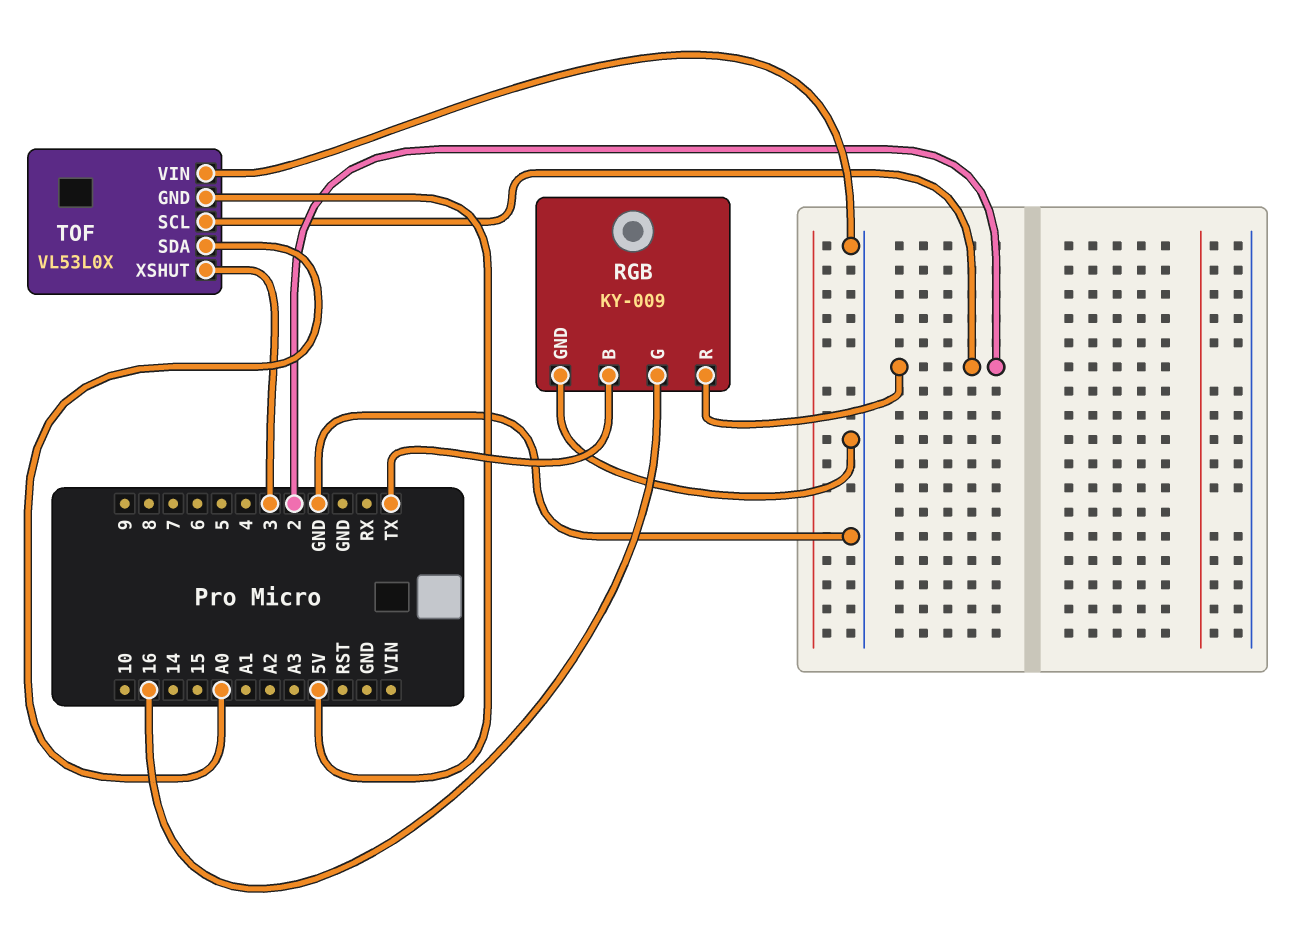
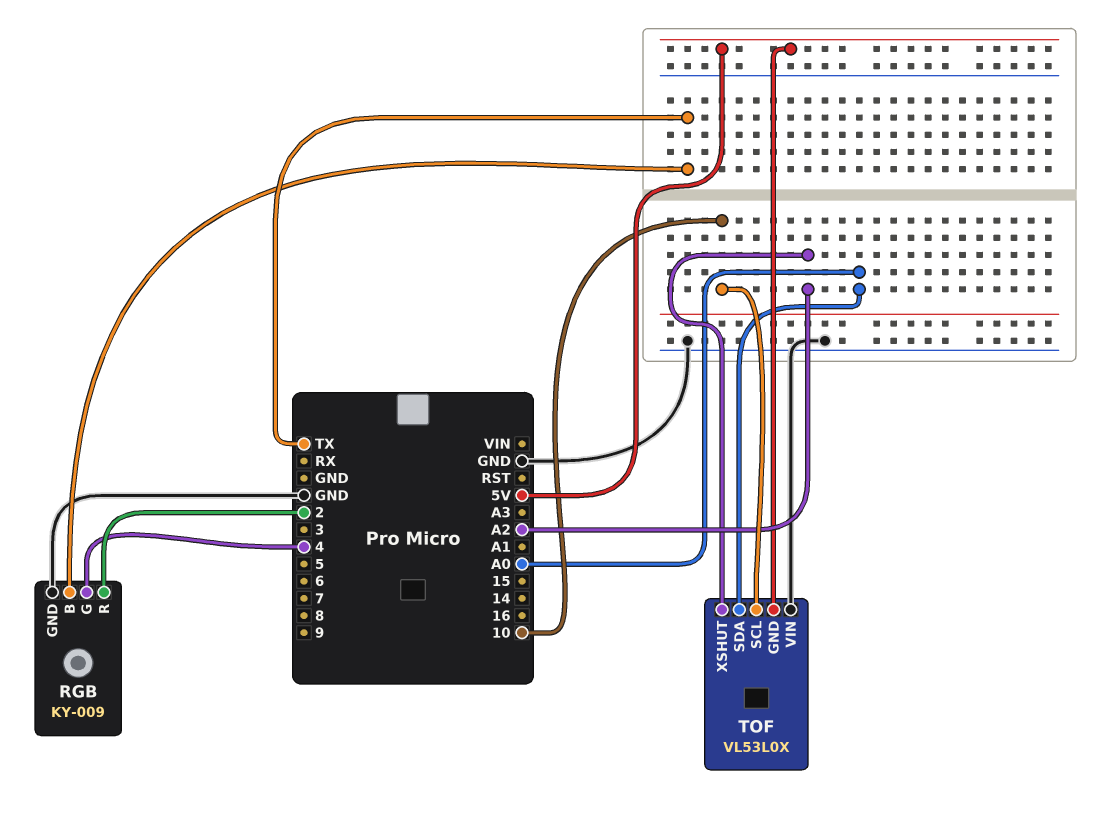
RGB pin G: 16 -> 4
TOF pin SCL: 2 -> 10
TOF pin XSHUT: 3 -> A2

